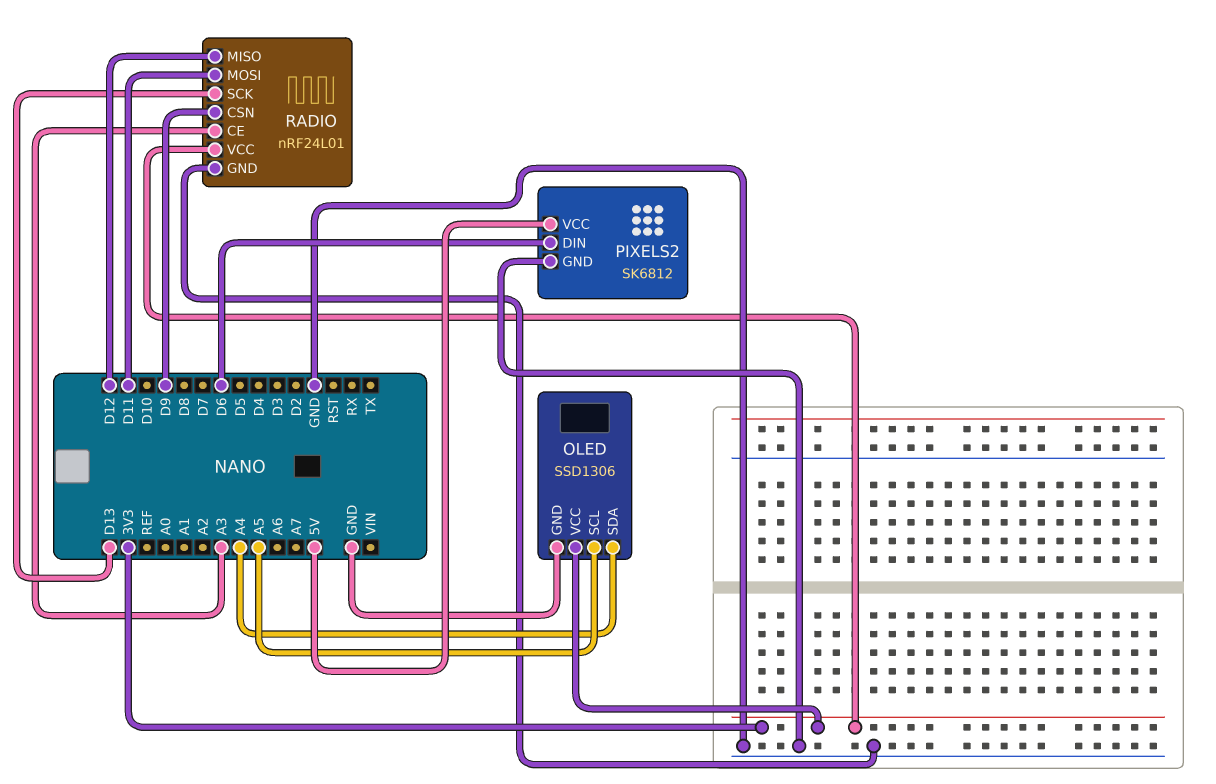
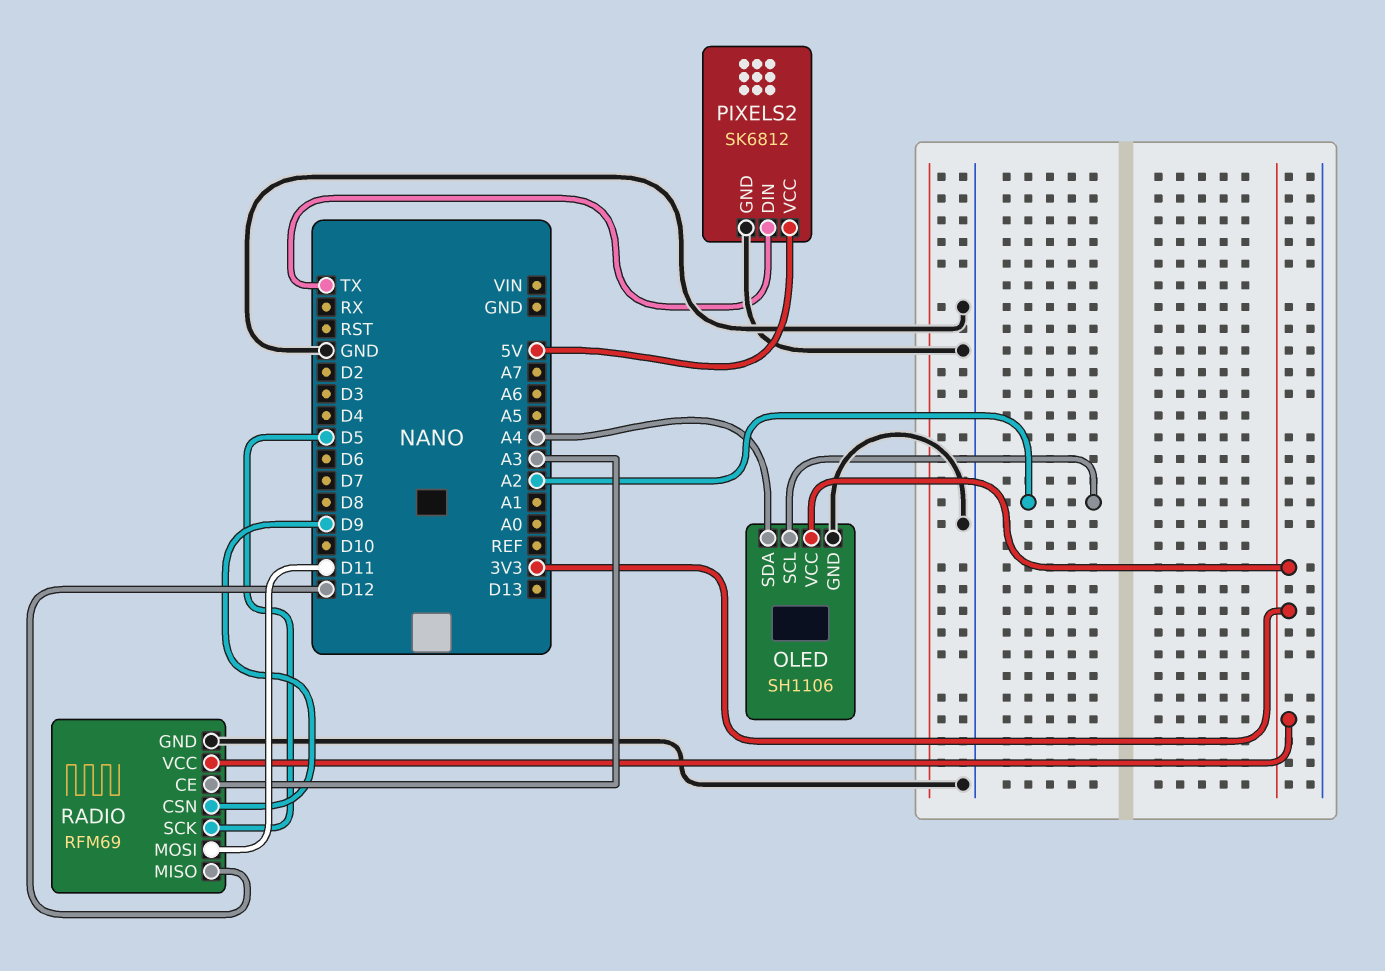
OLED: SSD1306 -> SH1106
OLED pin SCL: A5 -> A2
PIXELS2 pin DIN: D6 -> TX
RADIO: nRF24L01 -> RFM69
RADIO pin SCK: D13 -> D5

